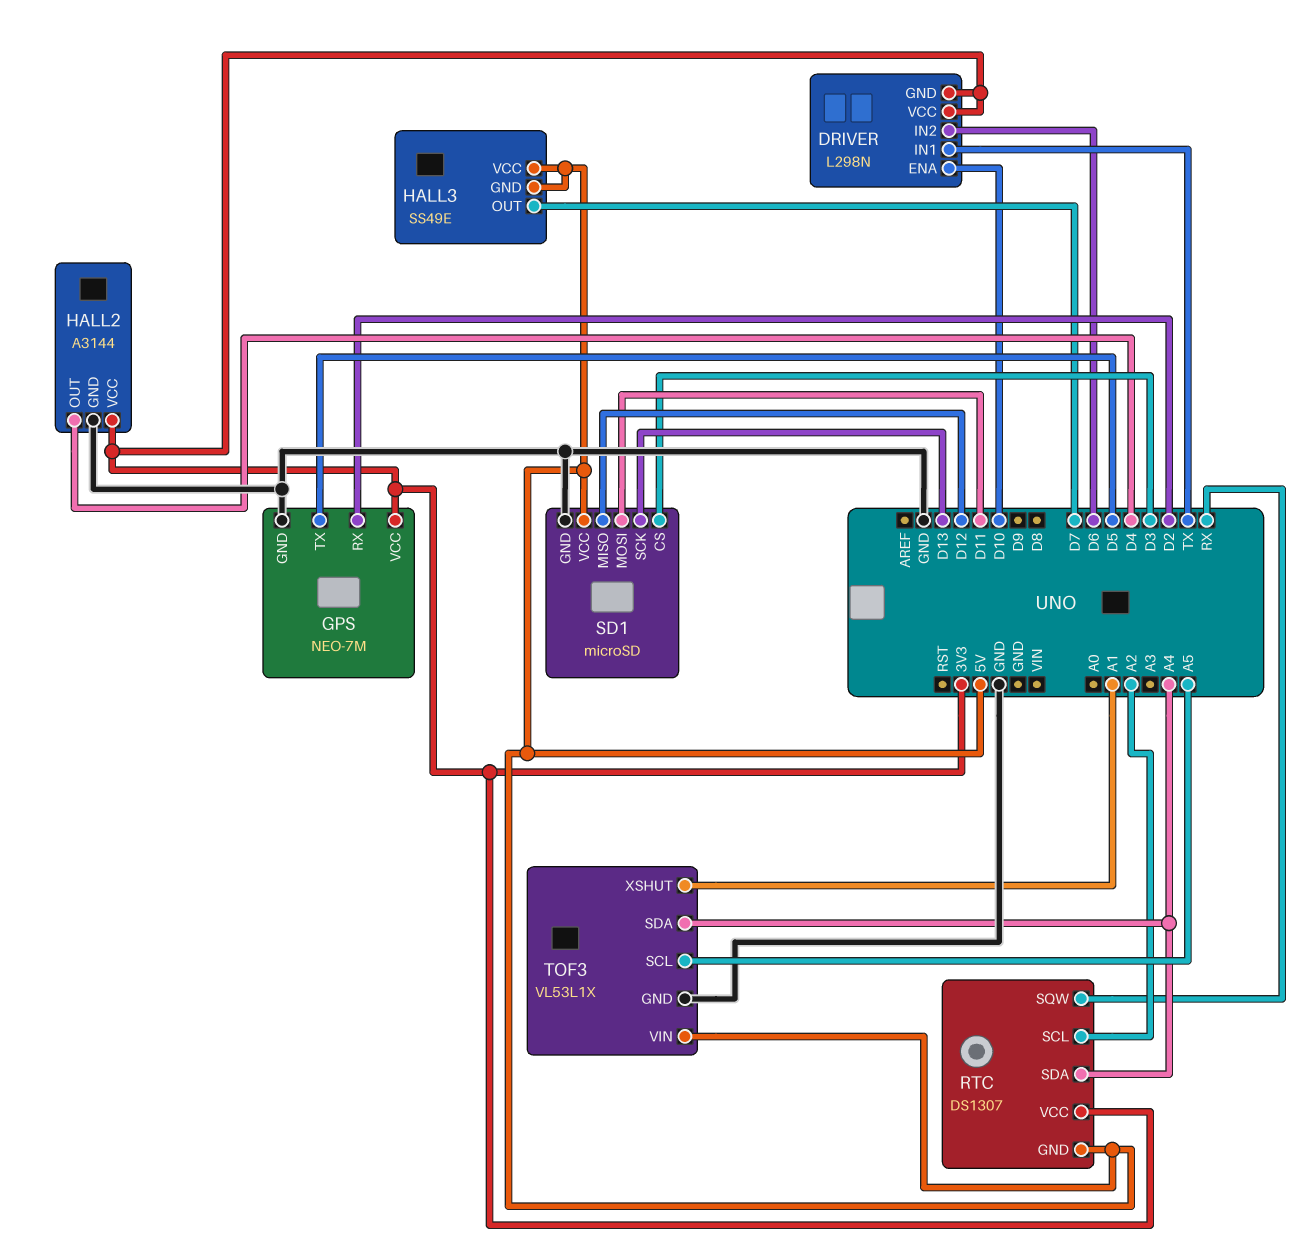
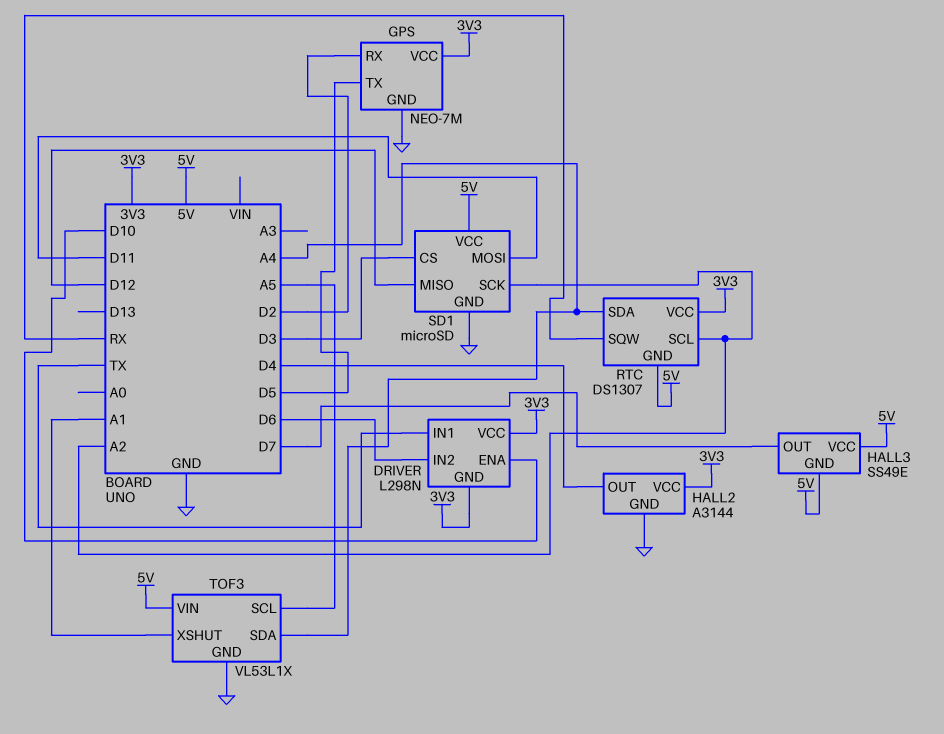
SD1 pin SCK: D13 -> A2

